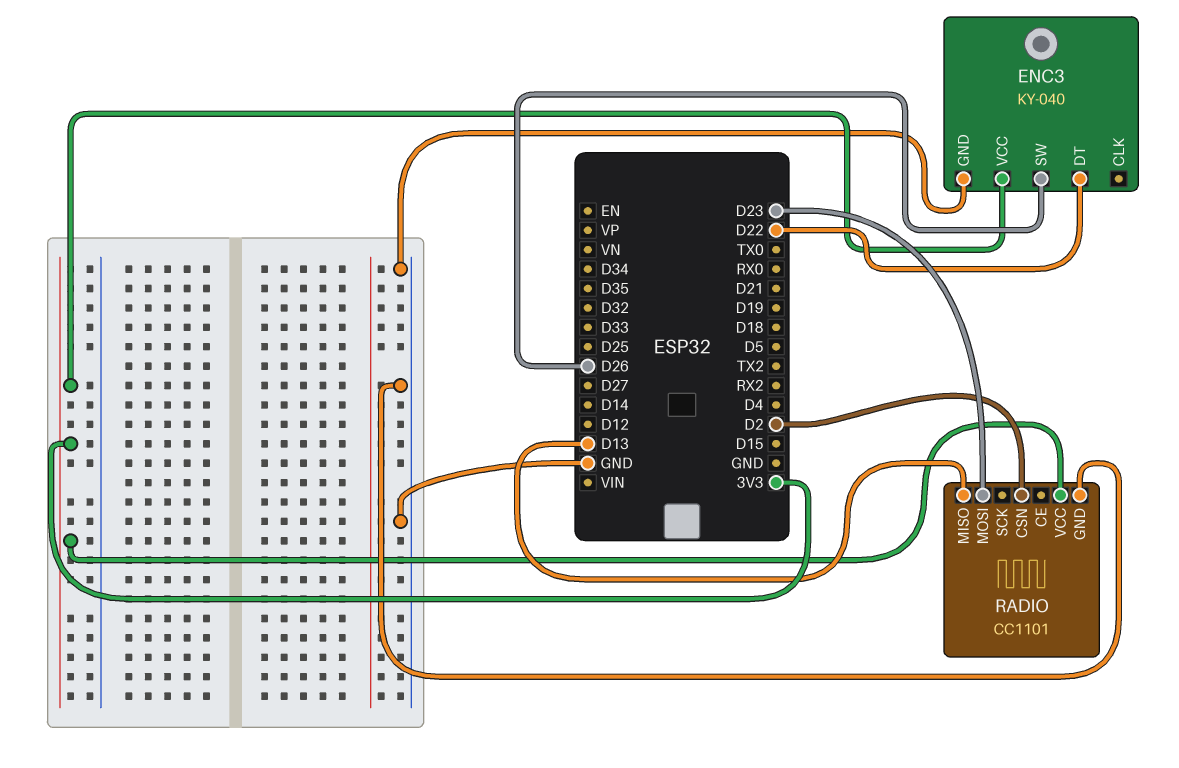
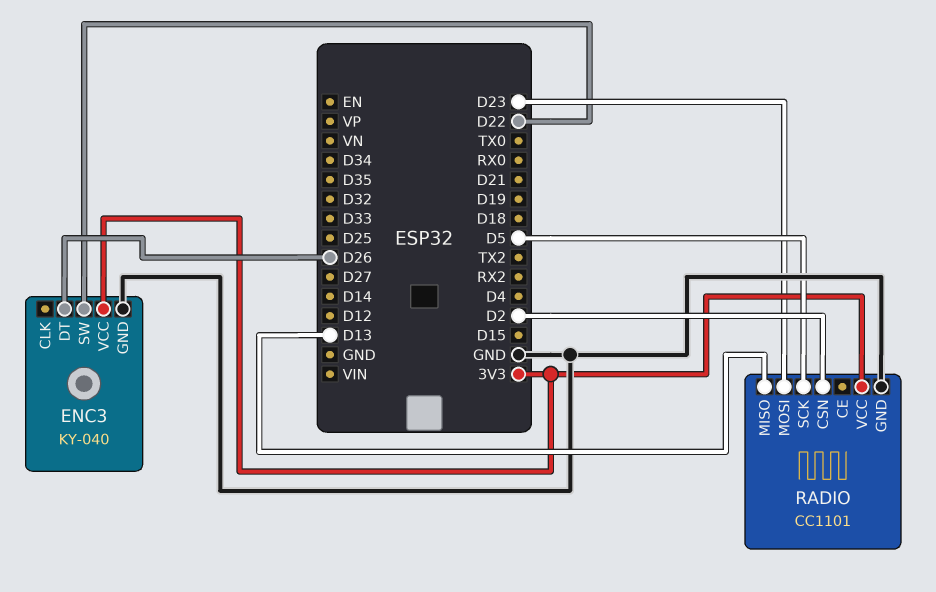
ENC3 pin DT: D22 -> D26
ENC3 pin SW: D26 -> D22
RADIO pin SCK: none -> D5

